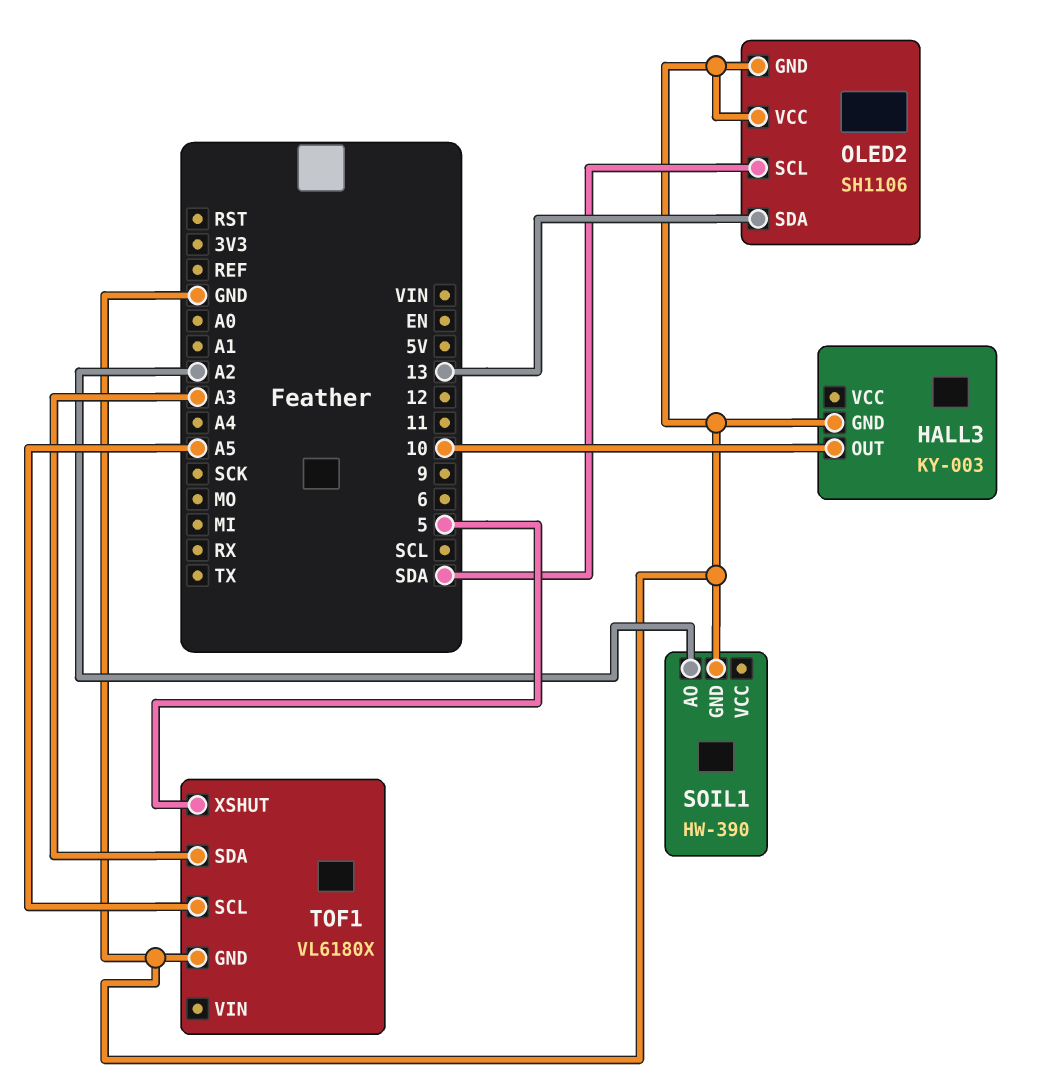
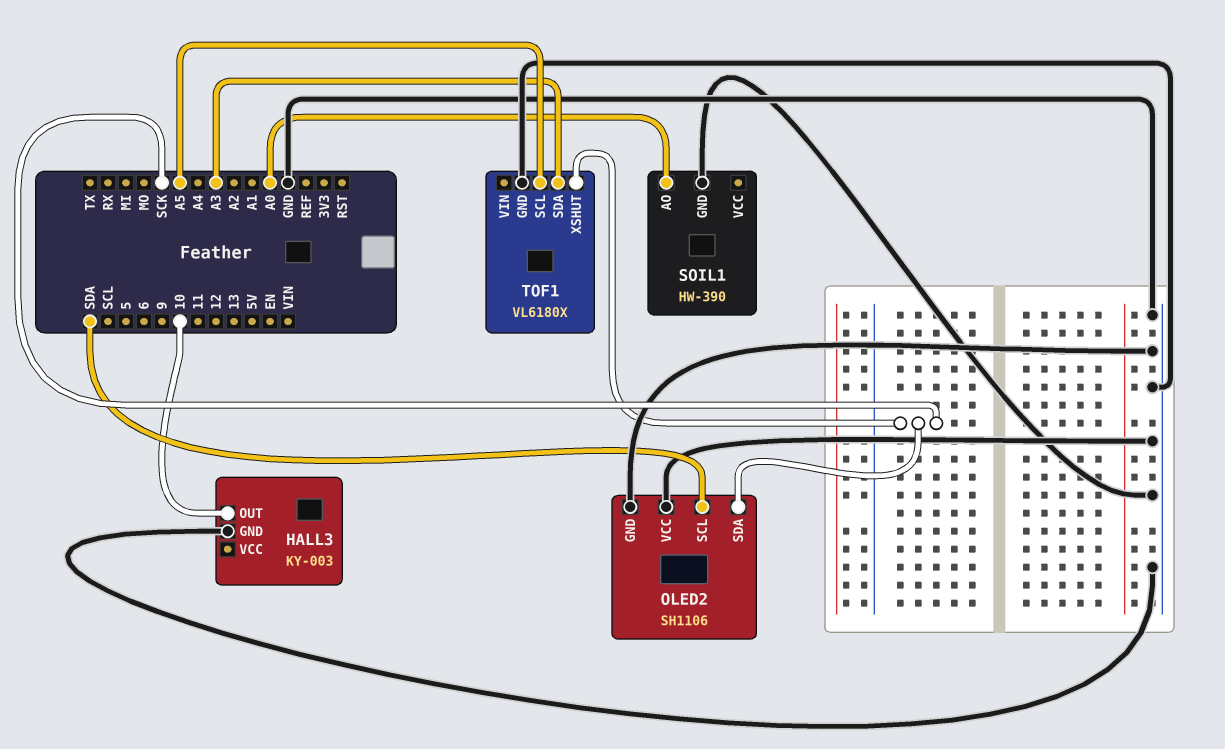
OLED2 pin SDA: 13 -> SCK
SOIL1 pin AO: A2 -> A0
TOF1 pin XSHUT: 5 -> SCK

